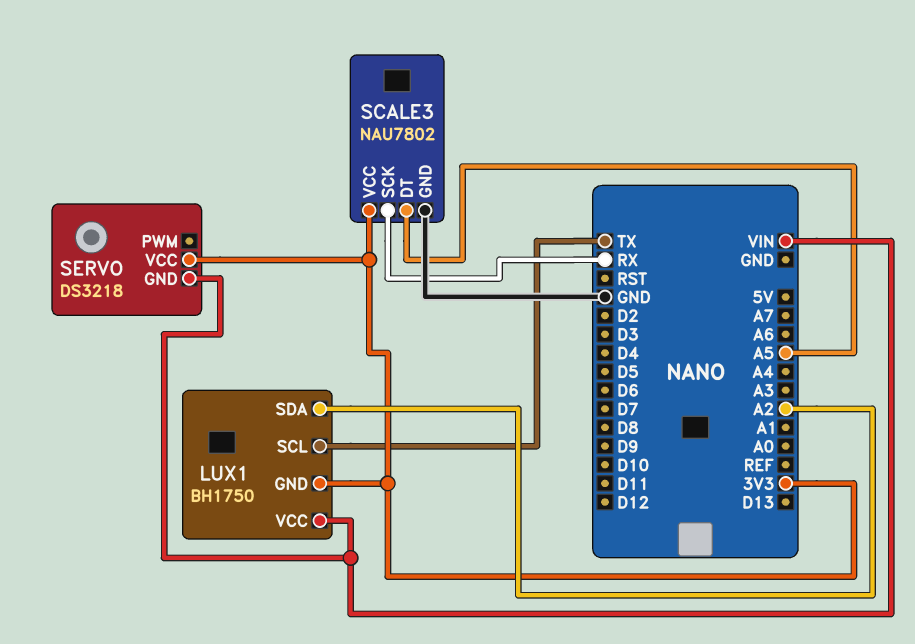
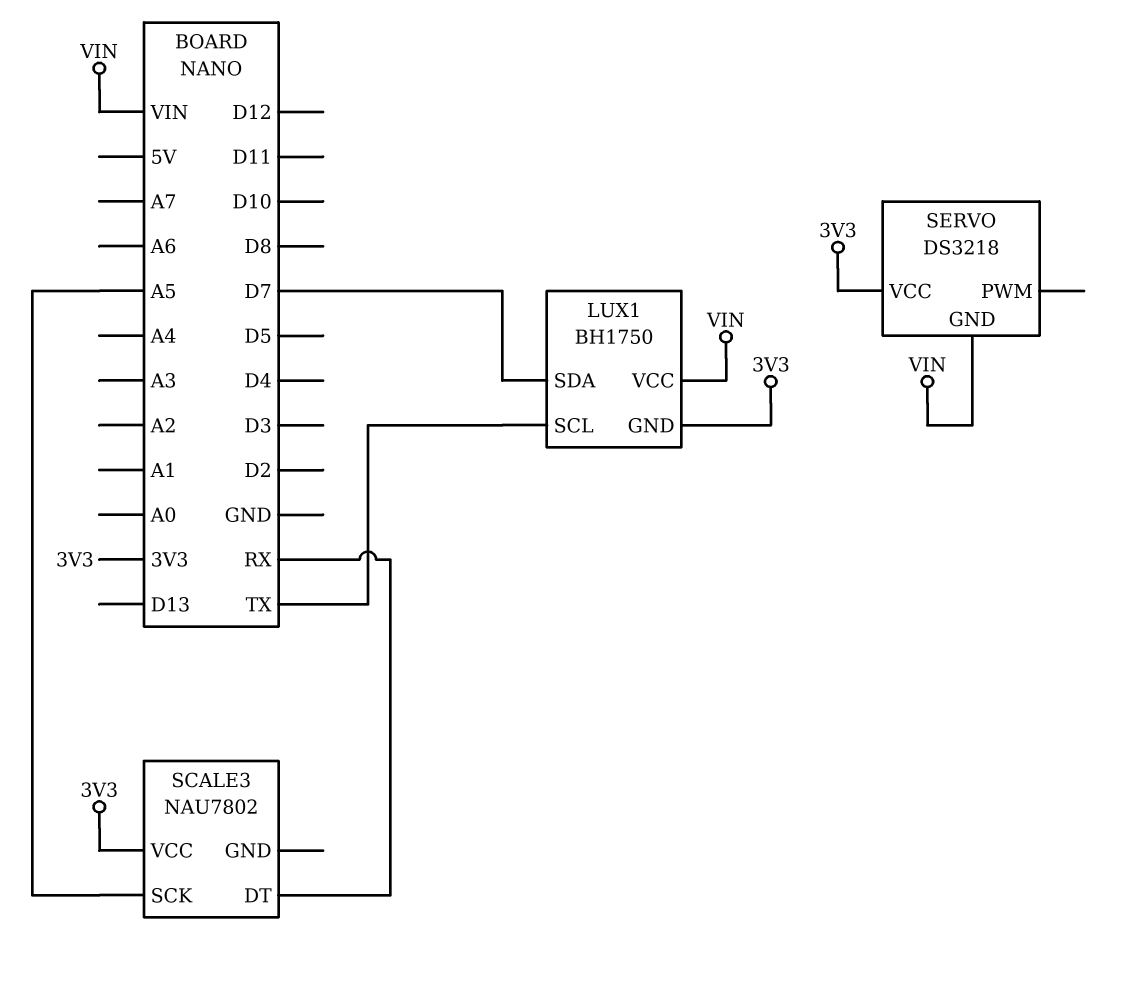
LUX1 pin SDA: A2 -> D7
SCALE3 pin DT: A5 -> RX
SCALE3 pin GND: GND -> none
SCALE3 pin SCK: RX -> A5

